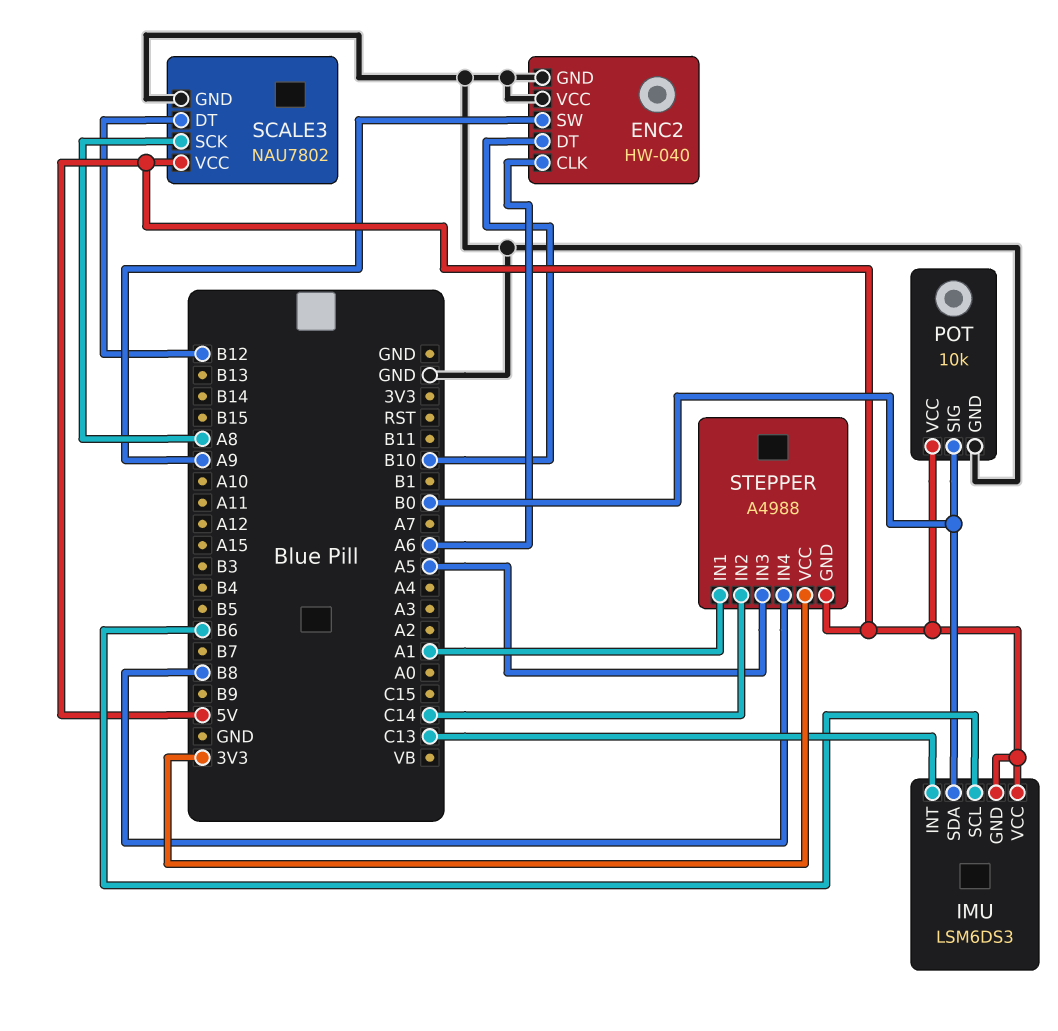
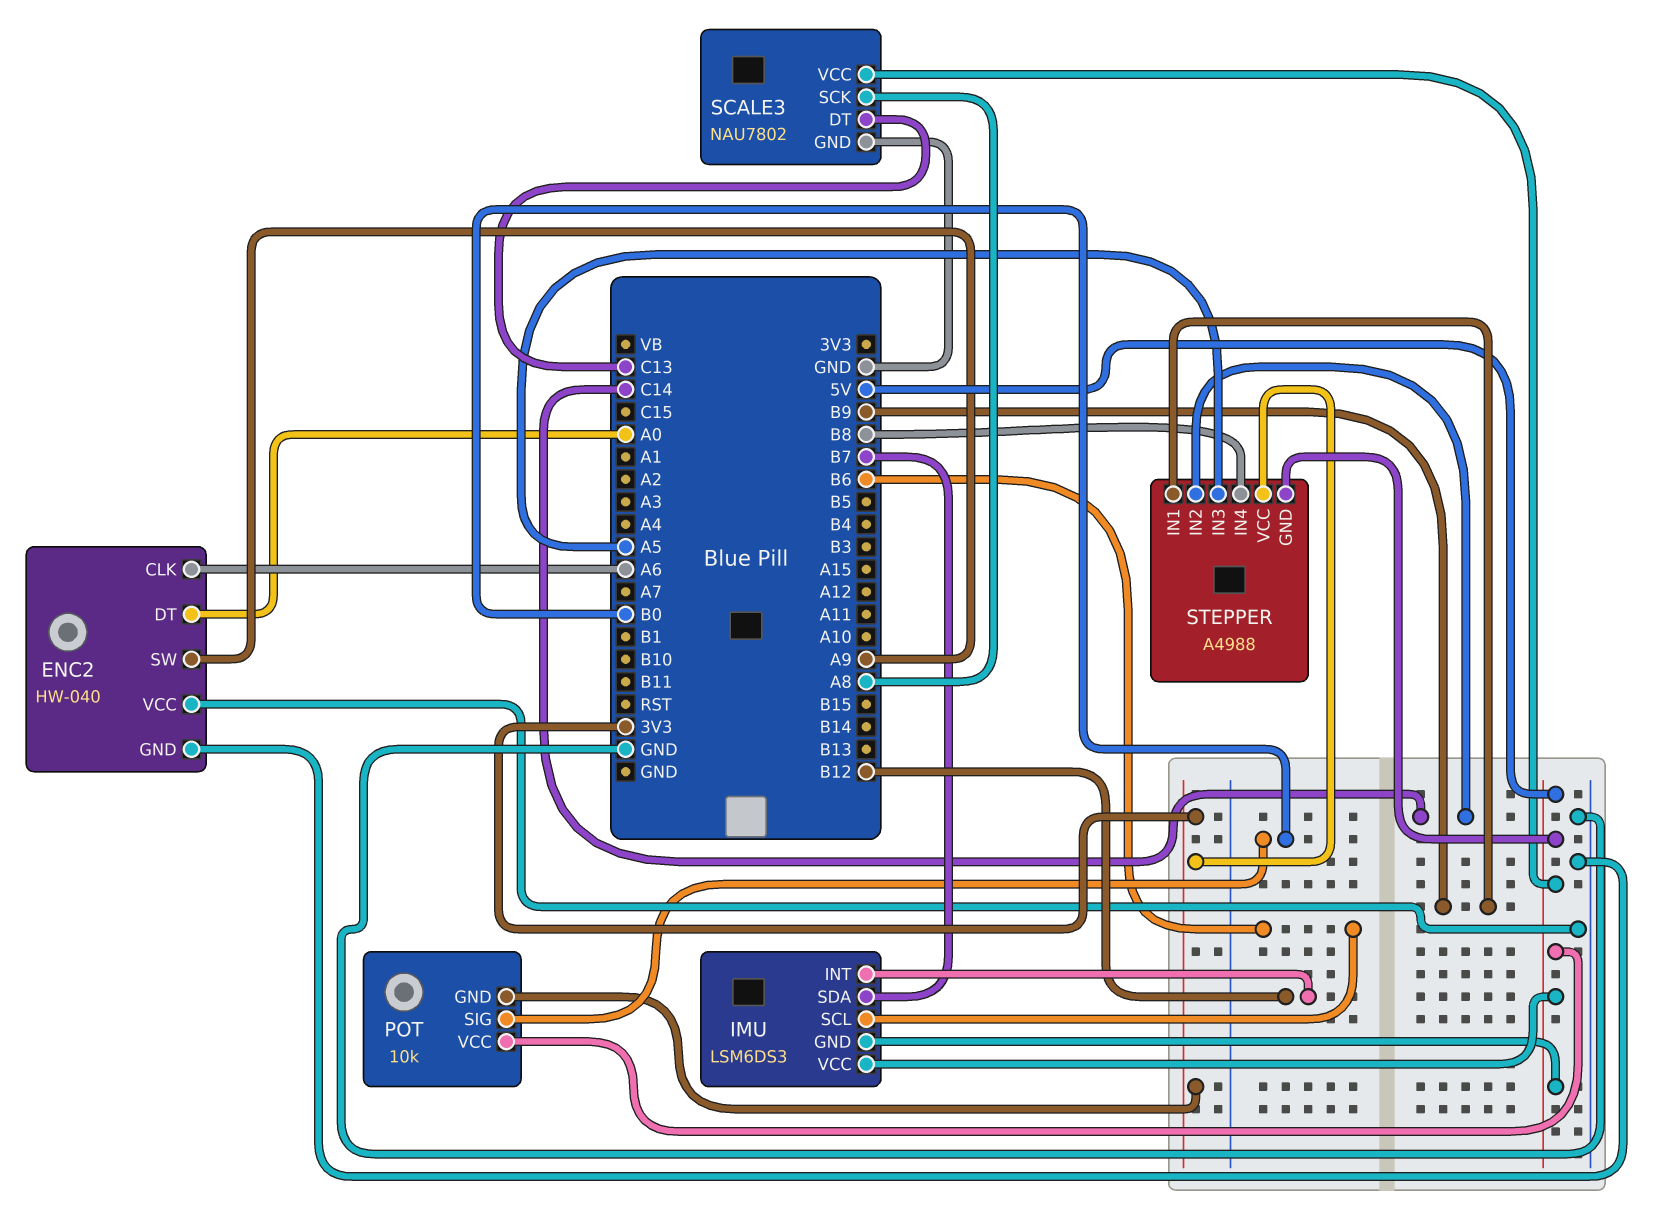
ENC2 pin DT: B10 -> A0
IMU pin INT: C13 -> B12
IMU pin SDA: B0 -> B7
POT pin GND: GND -> 3V3
SCALE3 pin DT: B12 -> C13
STEPPER pin IN1: A1 -> B9

